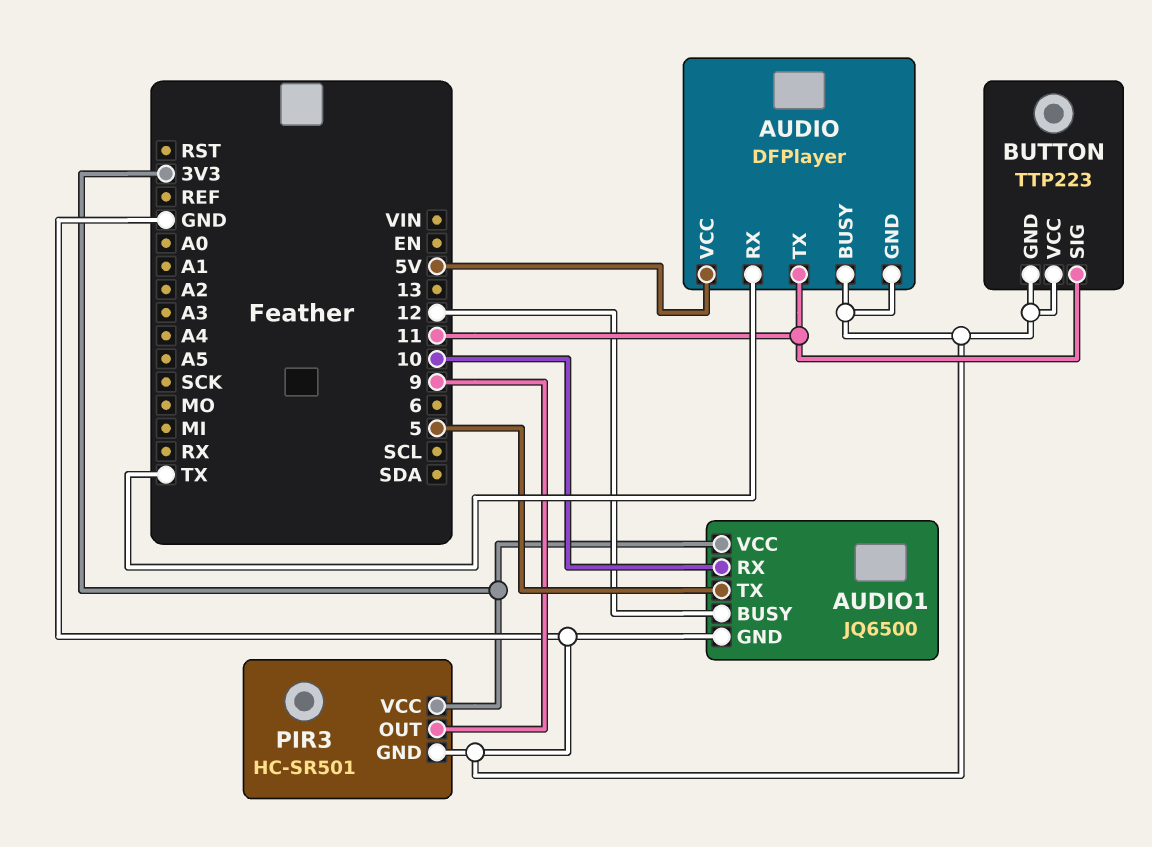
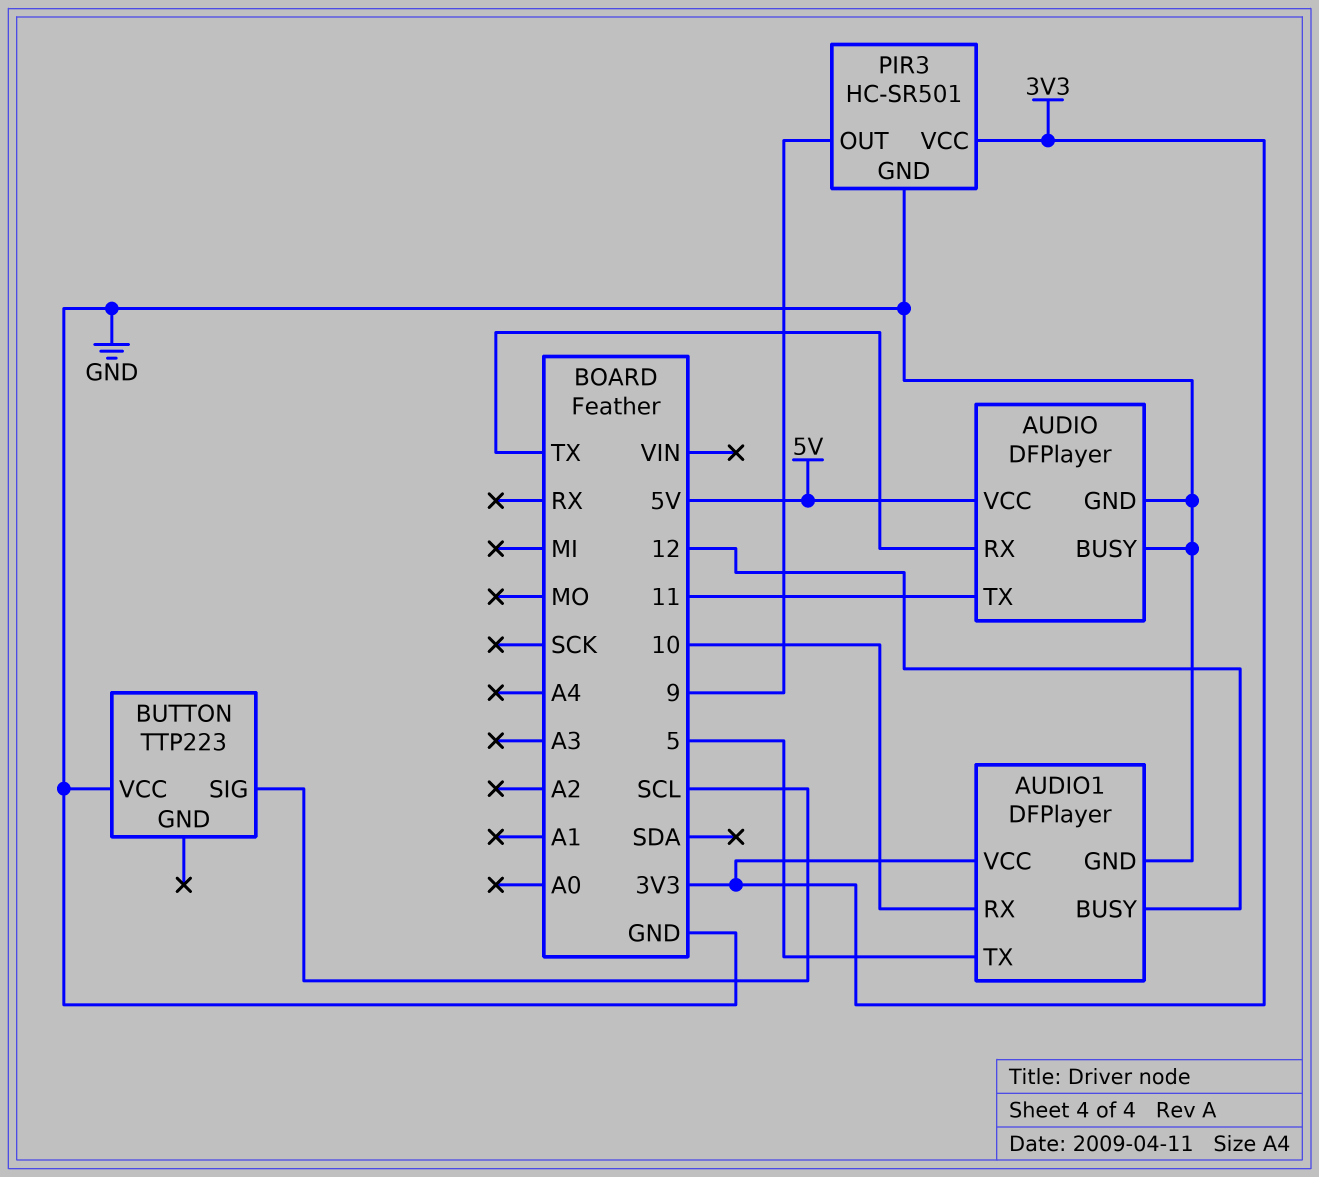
AUDIO1: JQ6500 -> DFPlayer
BUTTON pin GND: GND -> none
BUTTON pin SIG: 11 -> SCL

